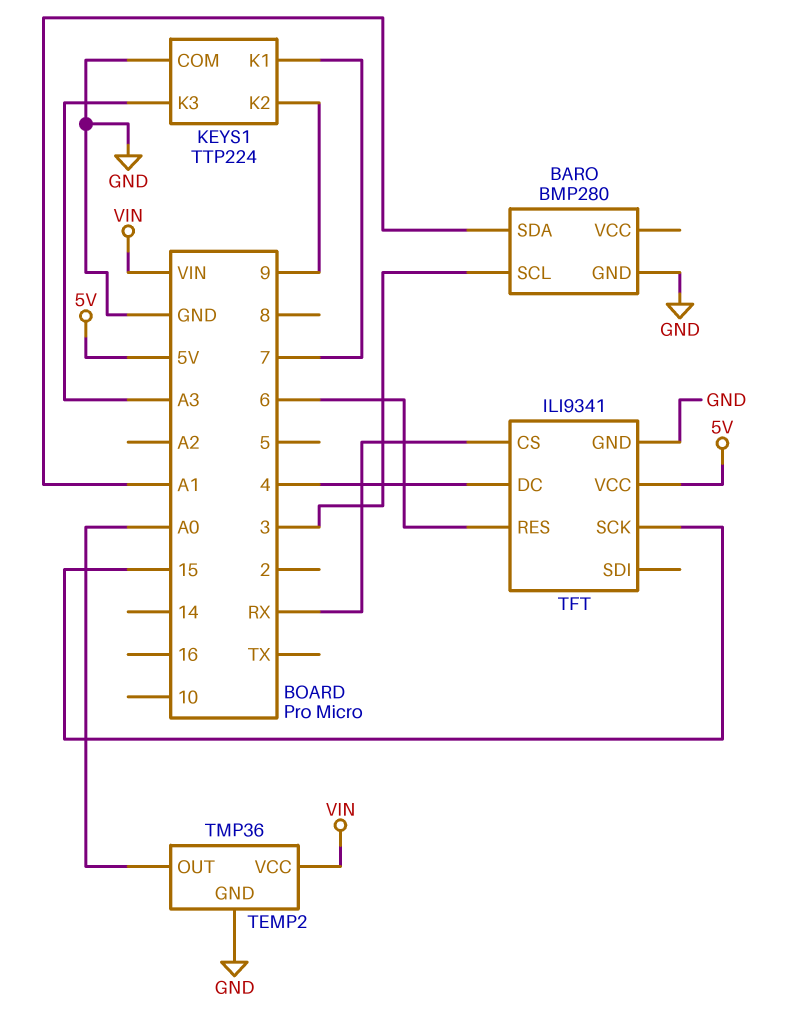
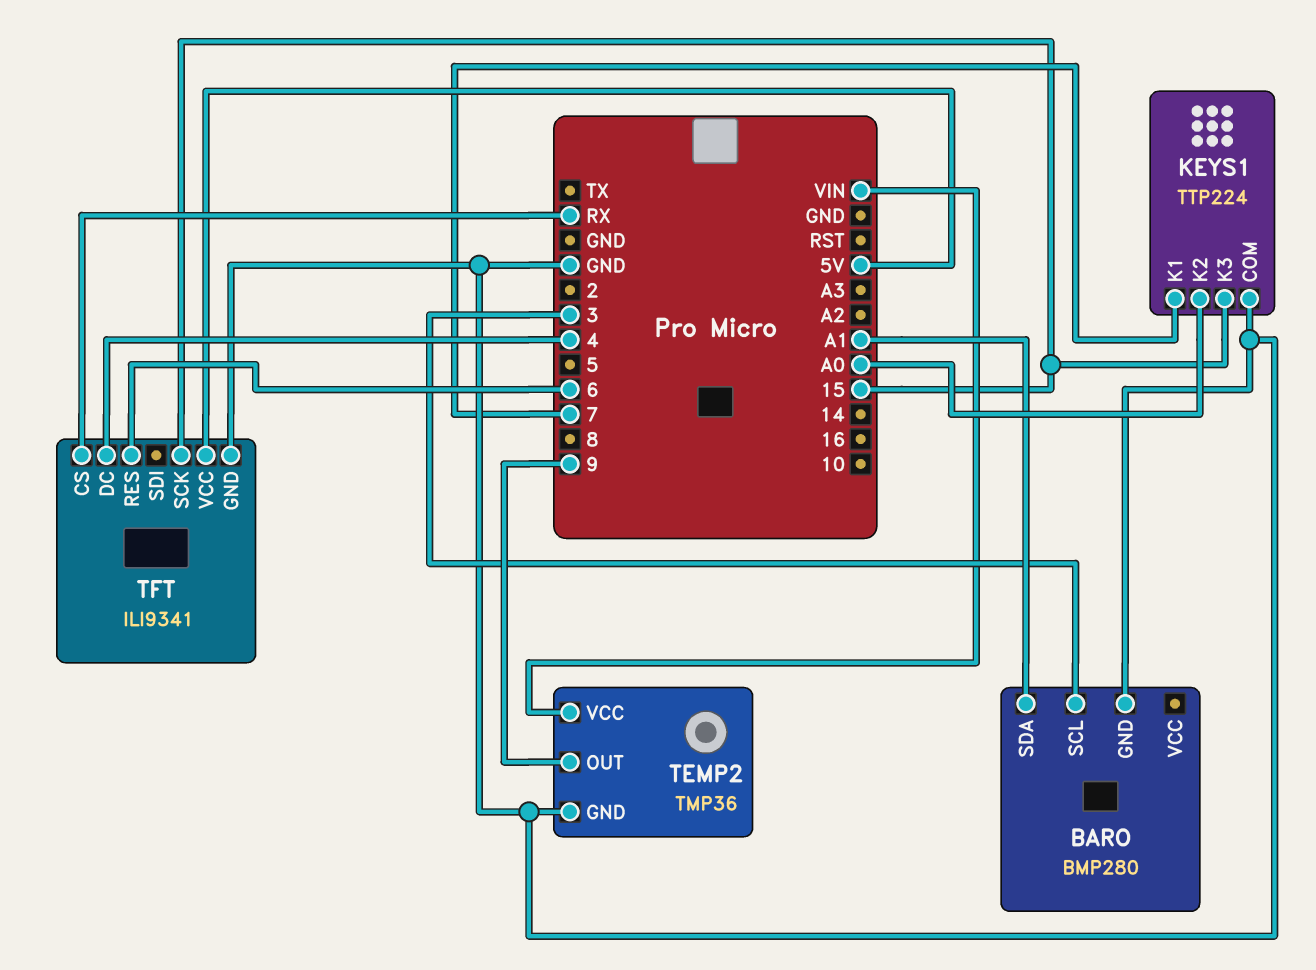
KEYS1 pin K2: 9 -> A0
KEYS1 pin K3: A3 -> 15
TEMP2 pin OUT: A0 -> 9

